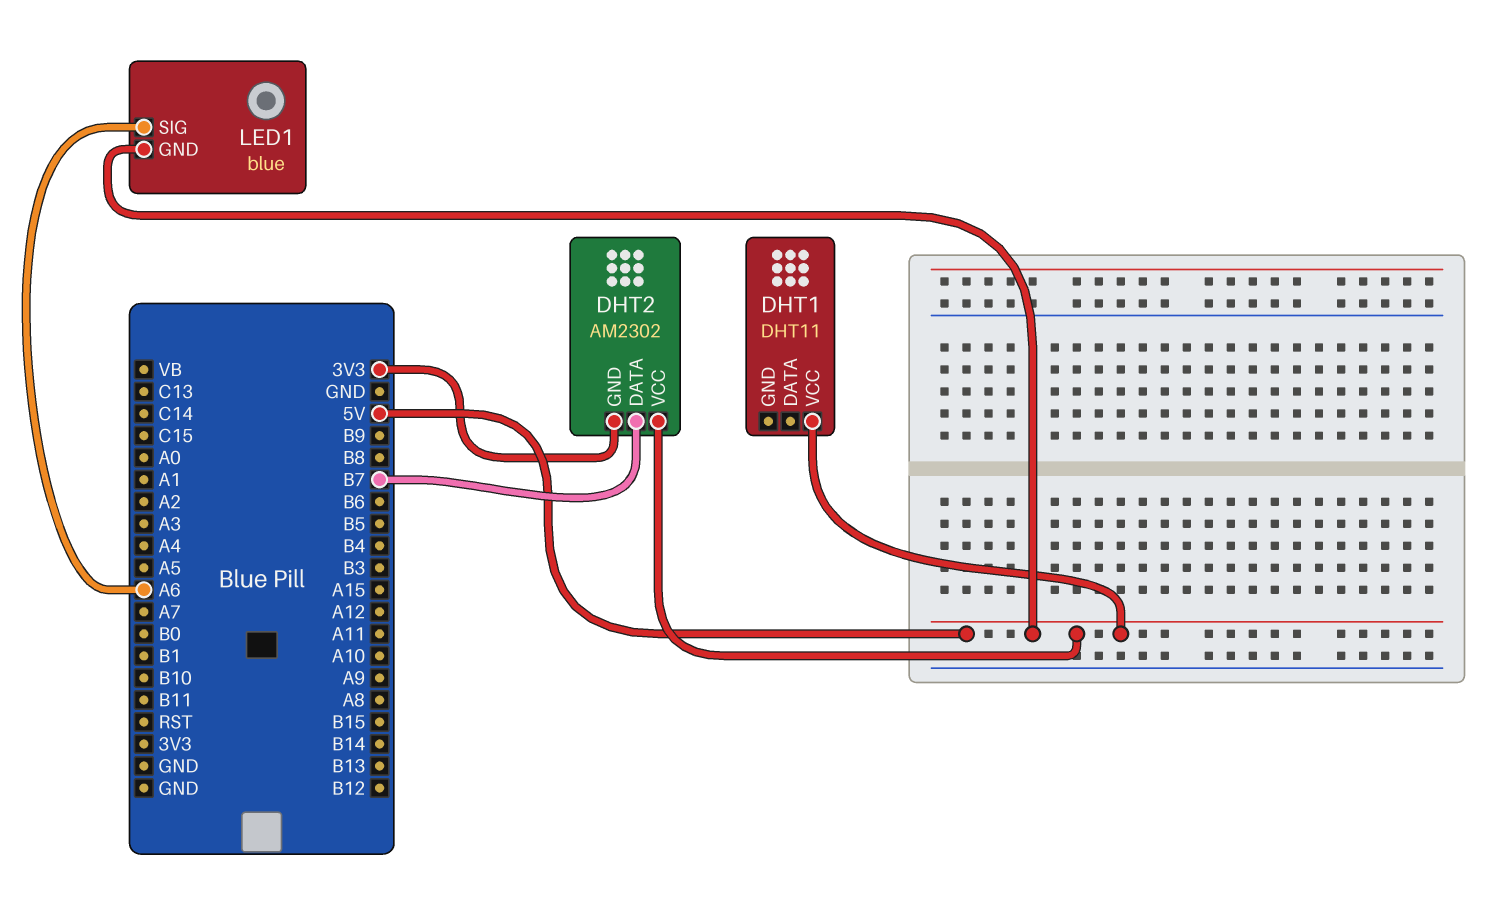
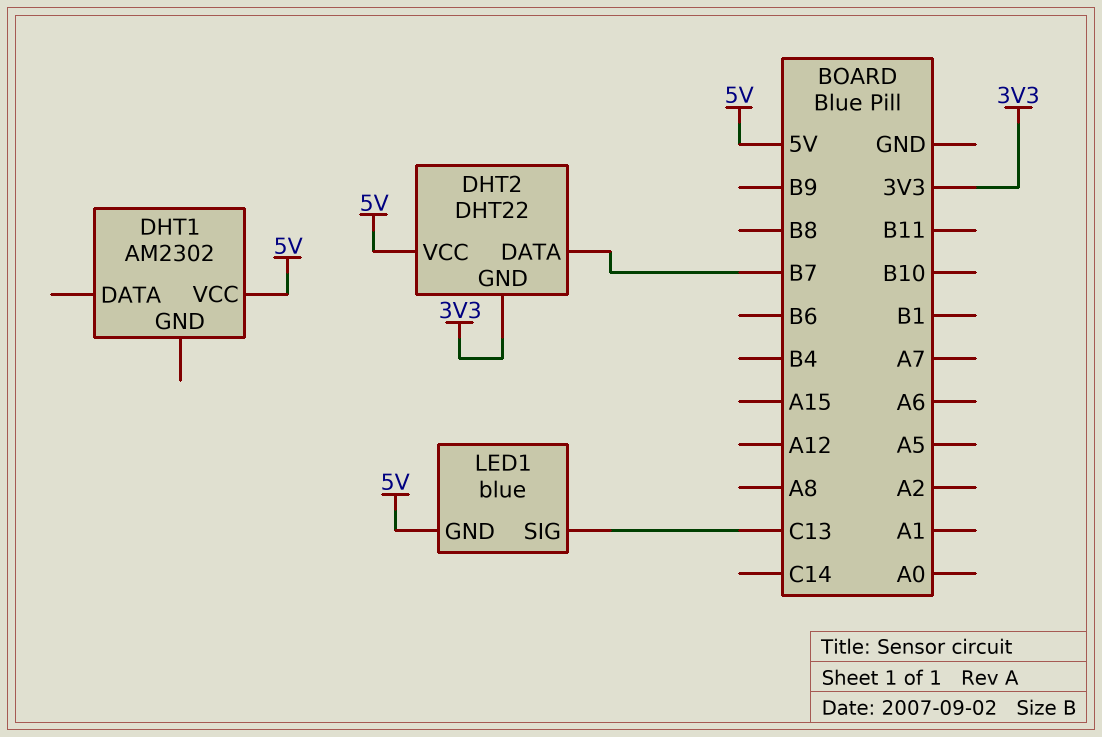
DHT1: DHT11 -> AM2302
DHT2: AM2302 -> DHT22
LED1 pin SIG: A6 -> C13

